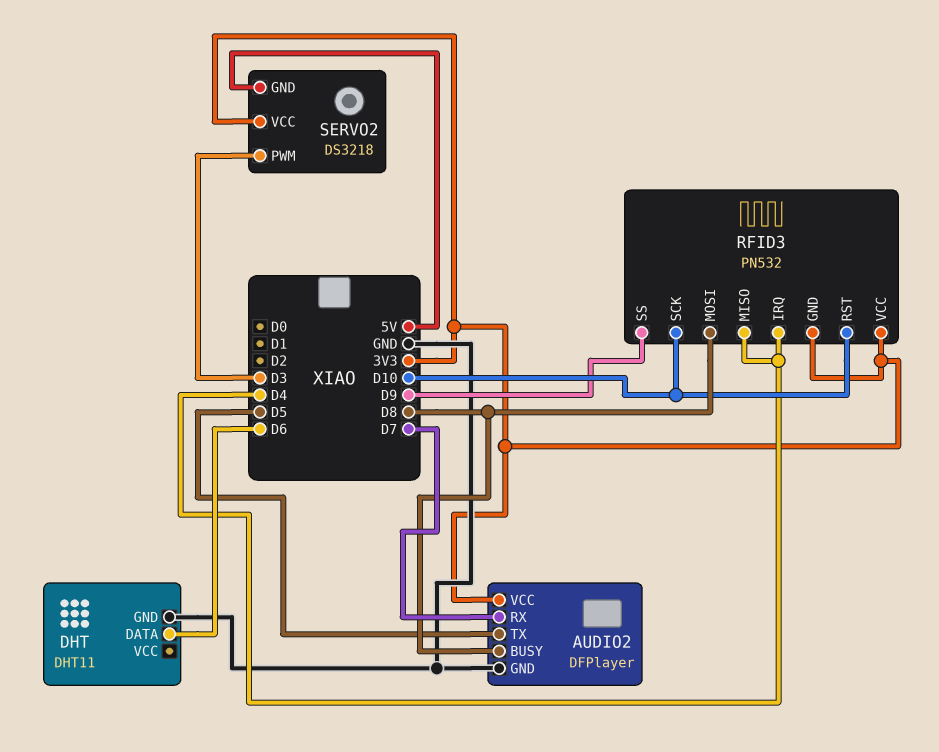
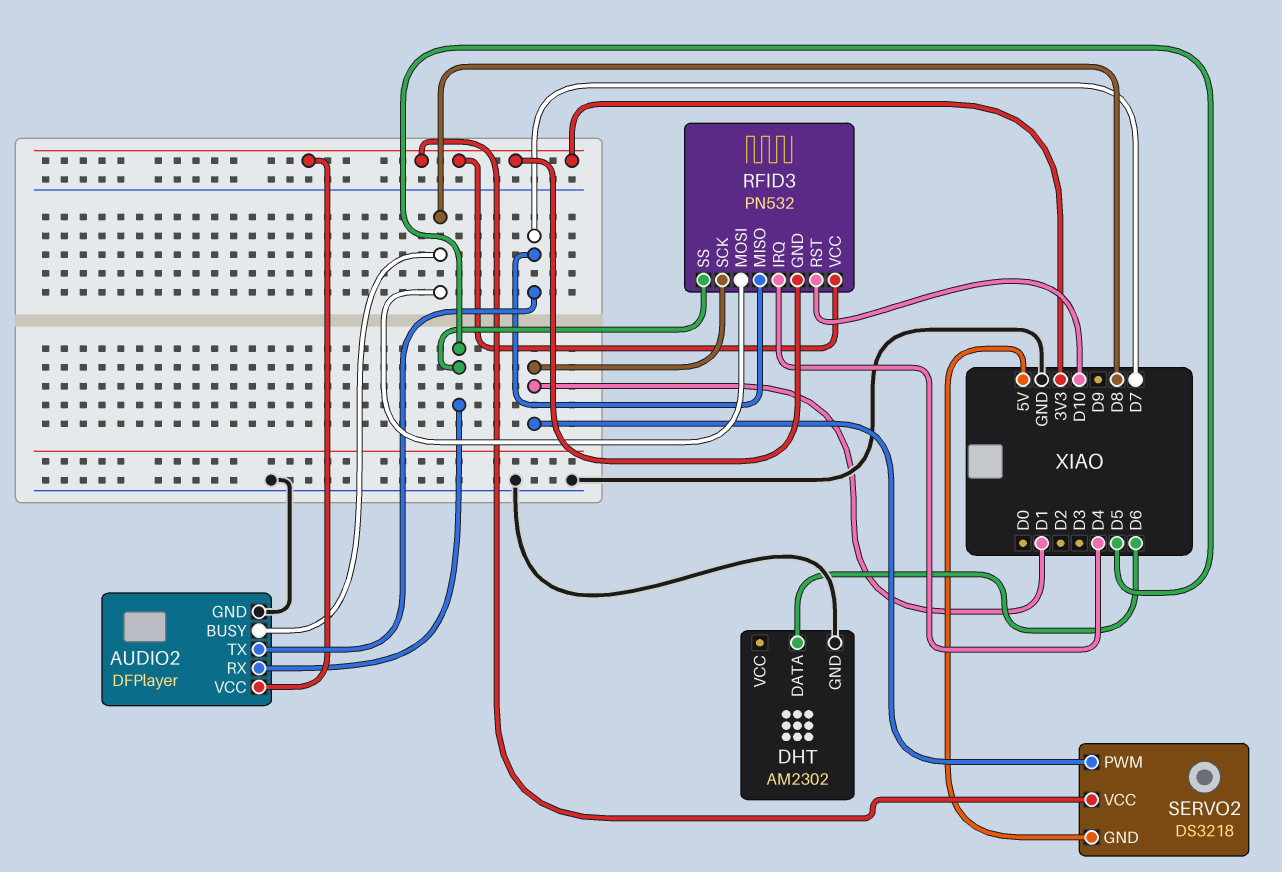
AUDIO2 pin RX: D7 -> D5
AUDIO2 pin TX: D5 -> D7
DHT: DHT11 -> AM2302
RFID3 pin MISO: D4 -> D7
RFID3 pin SCK: D10 -> D1
RFID3 pin SS: D9 -> D5
SERVO2 pin PWM: D3 -> D1

